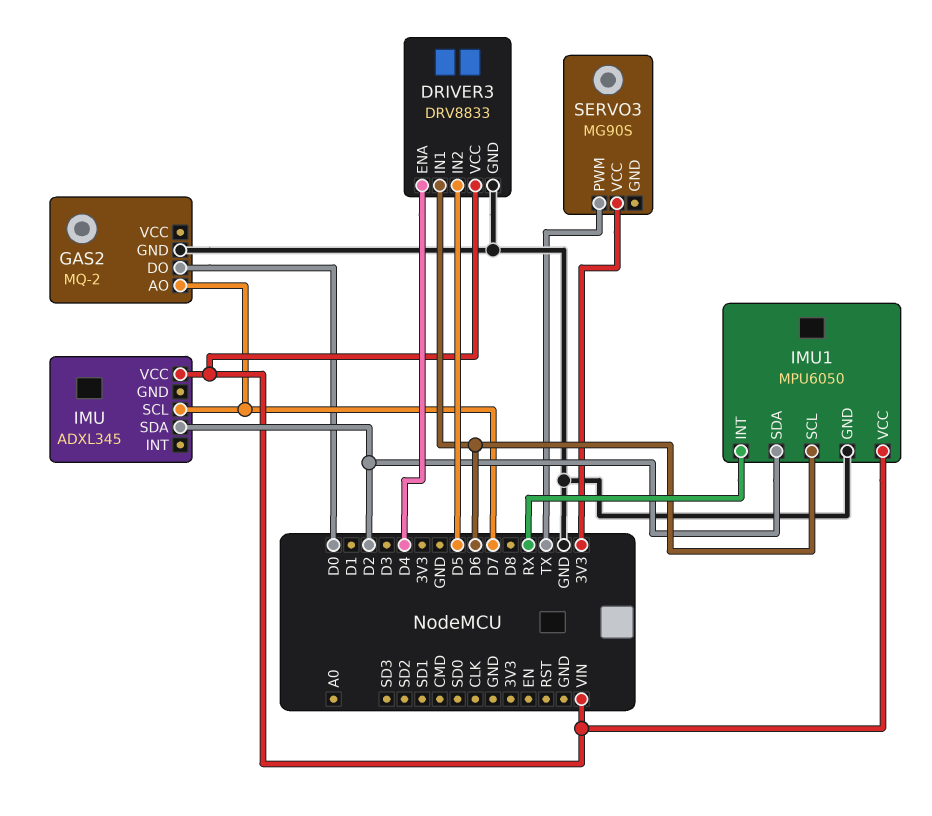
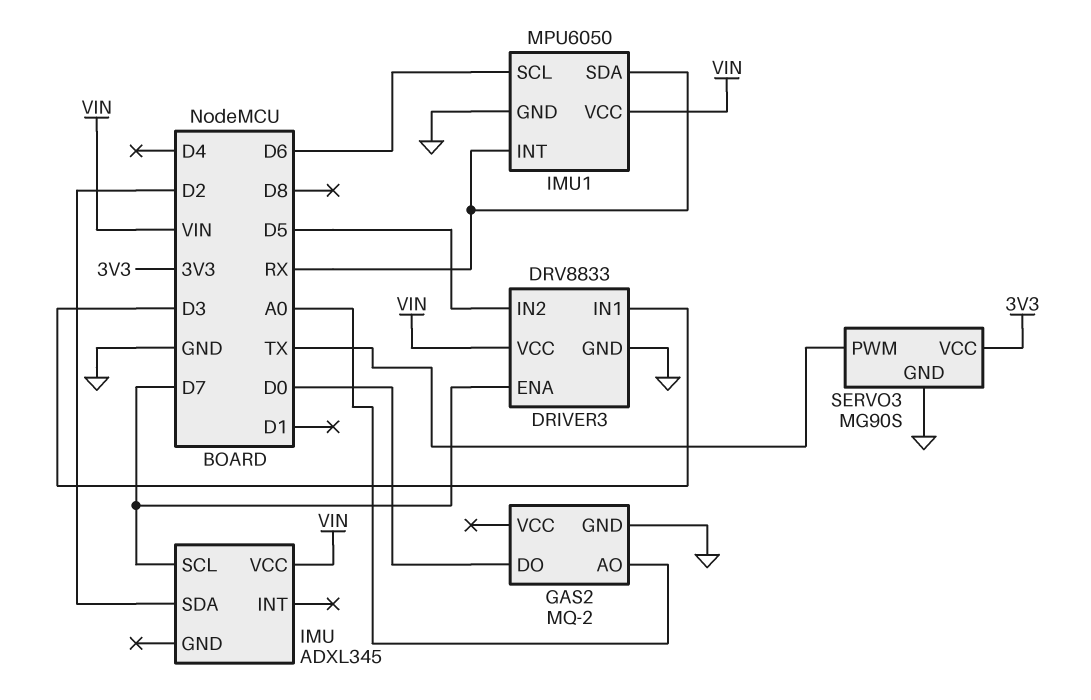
DRIVER3 pin ENA: D4 -> D7
DRIVER3 pin IN1: D6 -> D3
GAS2 pin AO: D7 -> A0
IMU1 pin SDA: D2 -> RX
SERVO3 pin GND: none -> GND

